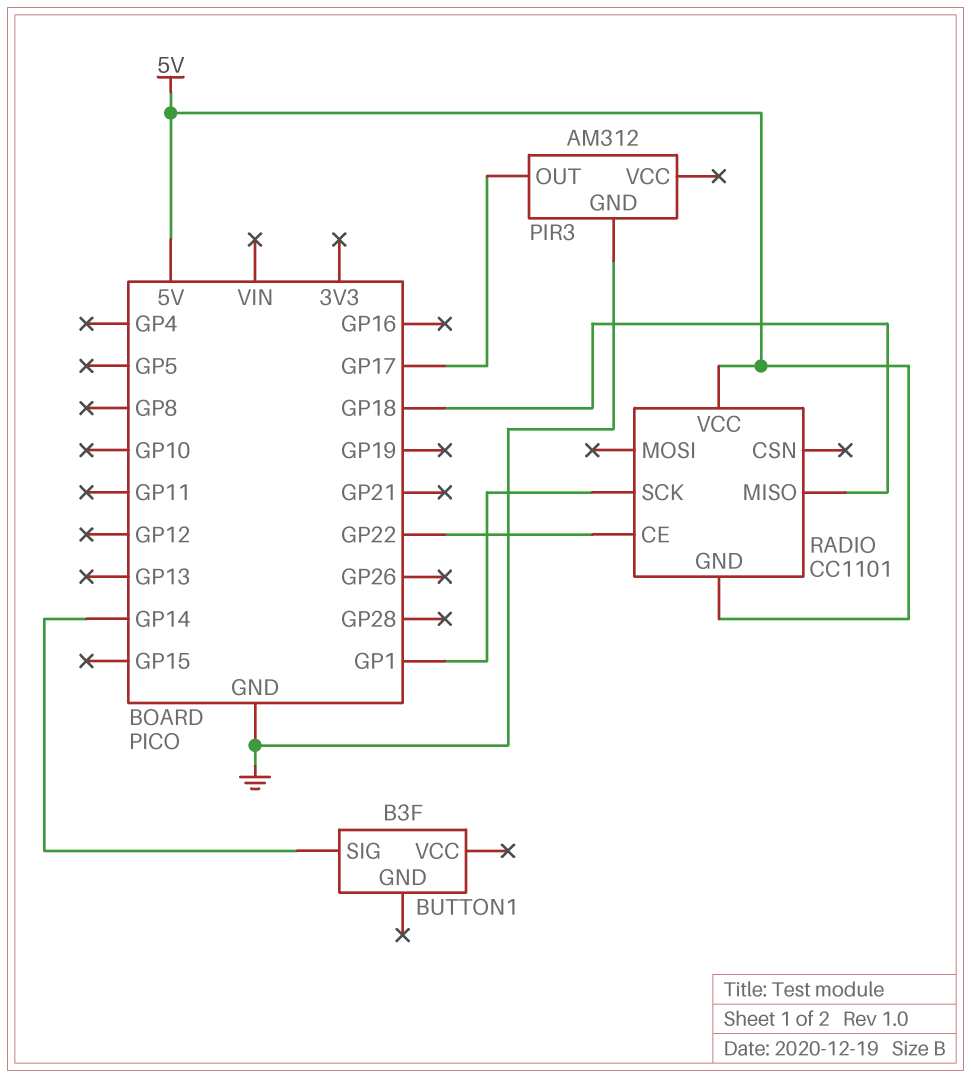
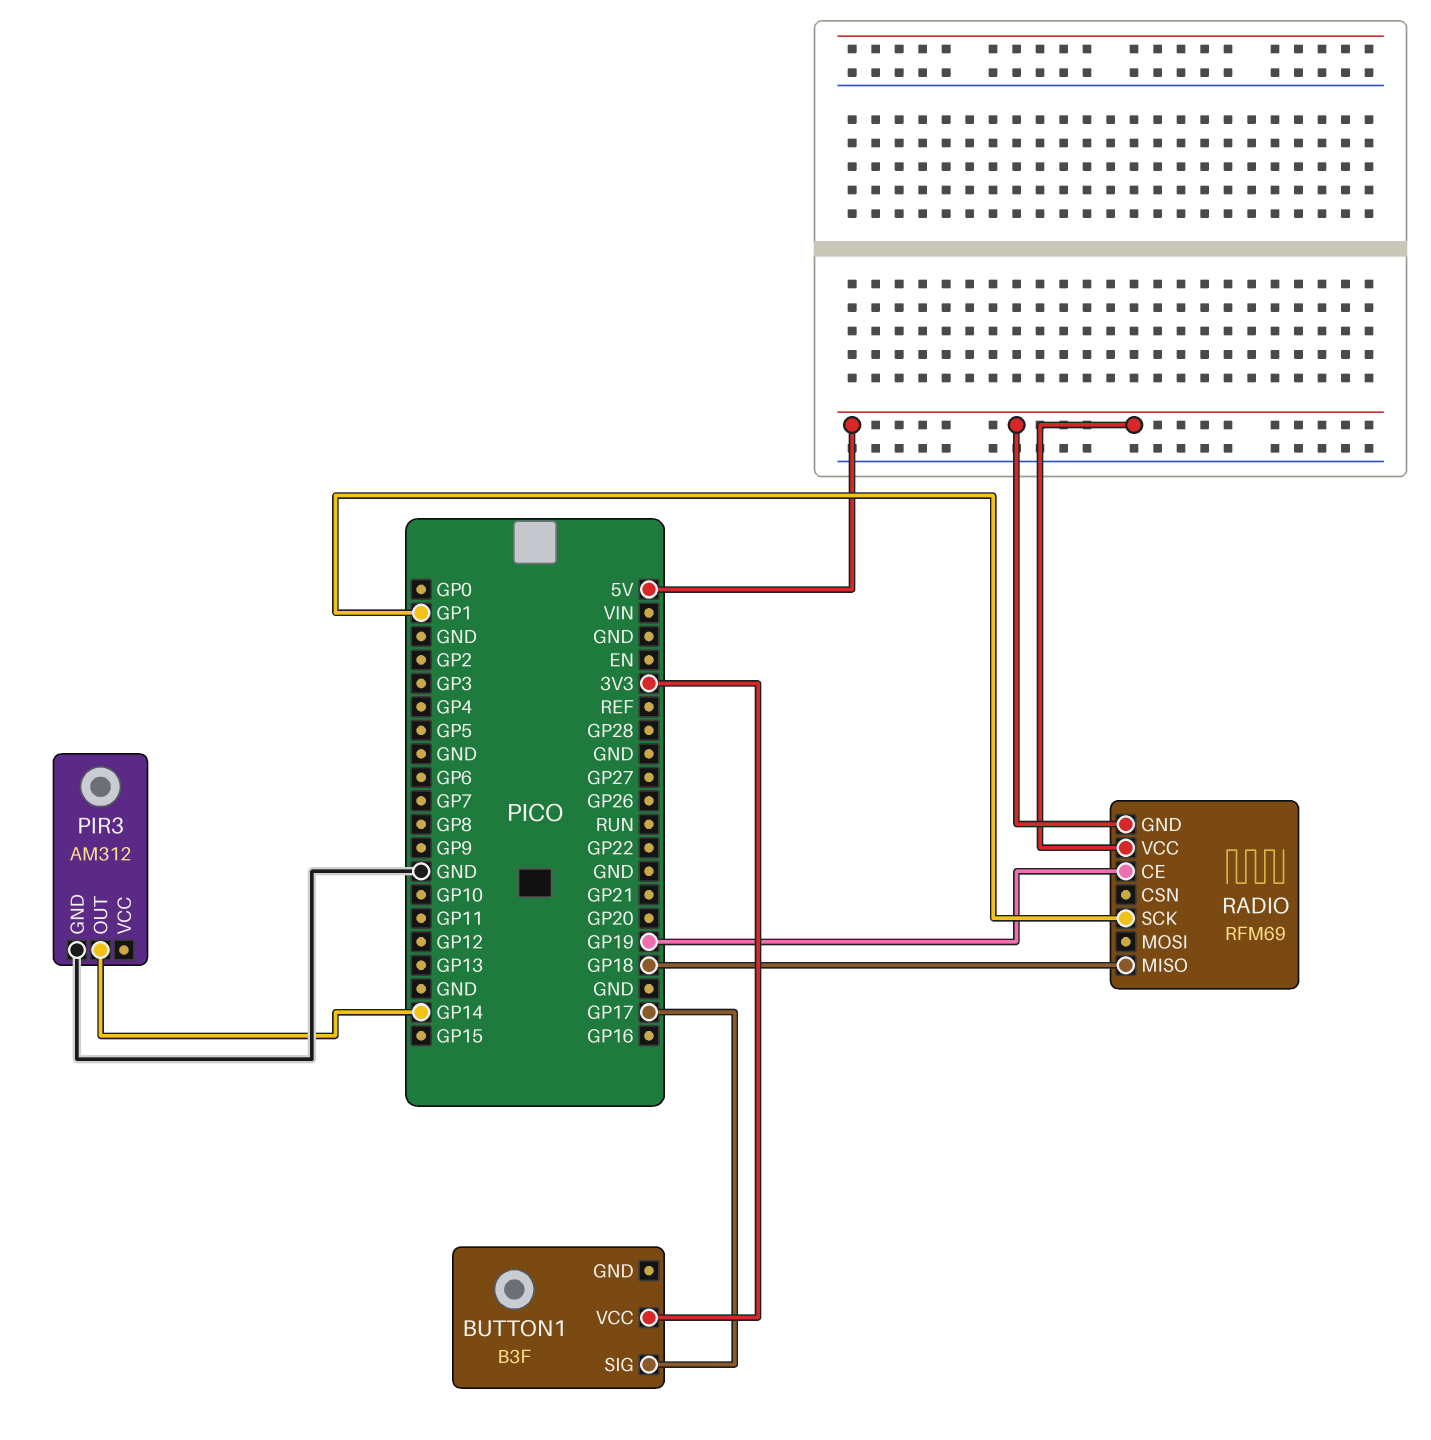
BUTTON1 pin SIG: GP14 -> GP17
BUTTON1 pin VCC: none -> 3V3
PIR3 pin OUT: GP17 -> GP14
RADIO: CC1101 -> RFM69
RADIO pin CE: GP22 -> GP19

